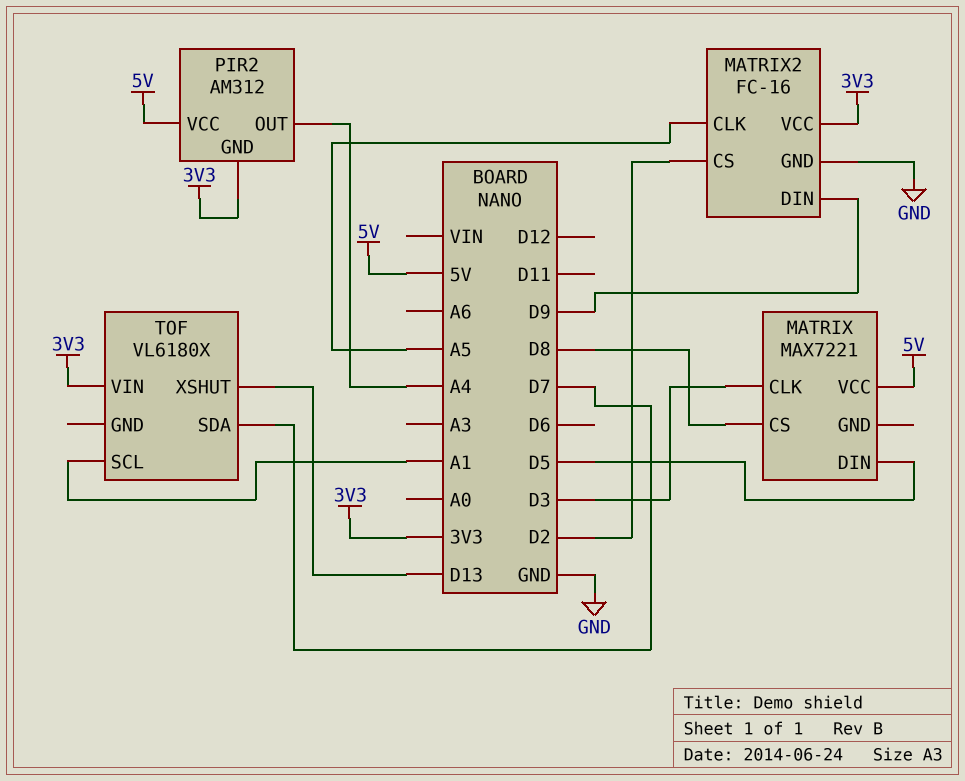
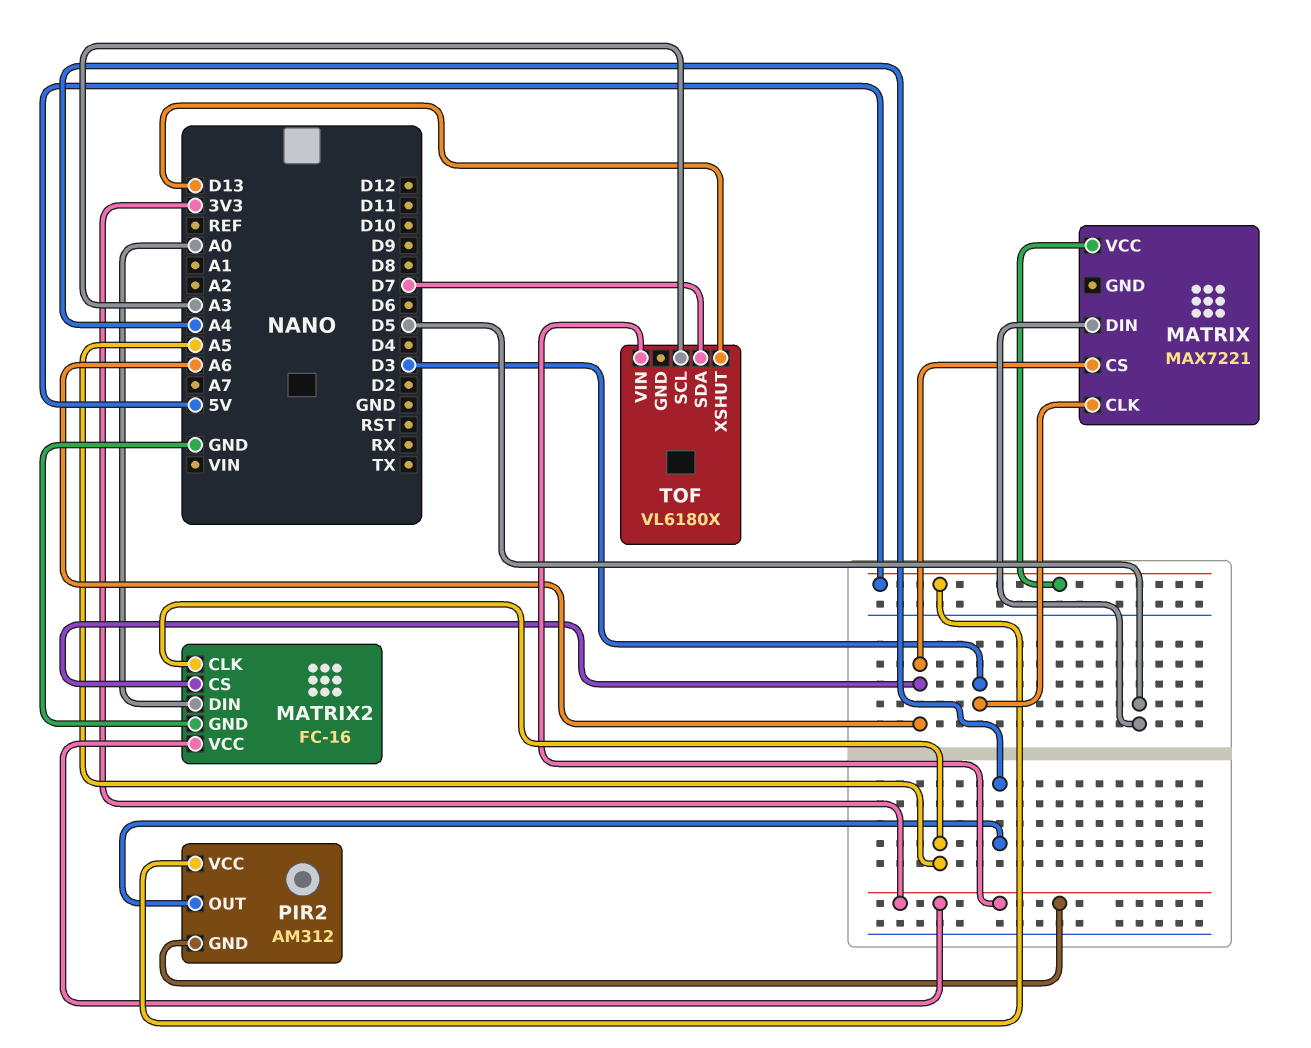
MATRIX pin CS: D8 -> A6
MATRIX2 pin CS: D2 -> A6
MATRIX2 pin DIN: D9 -> A0
TOF pin SCL: A1 -> A3

